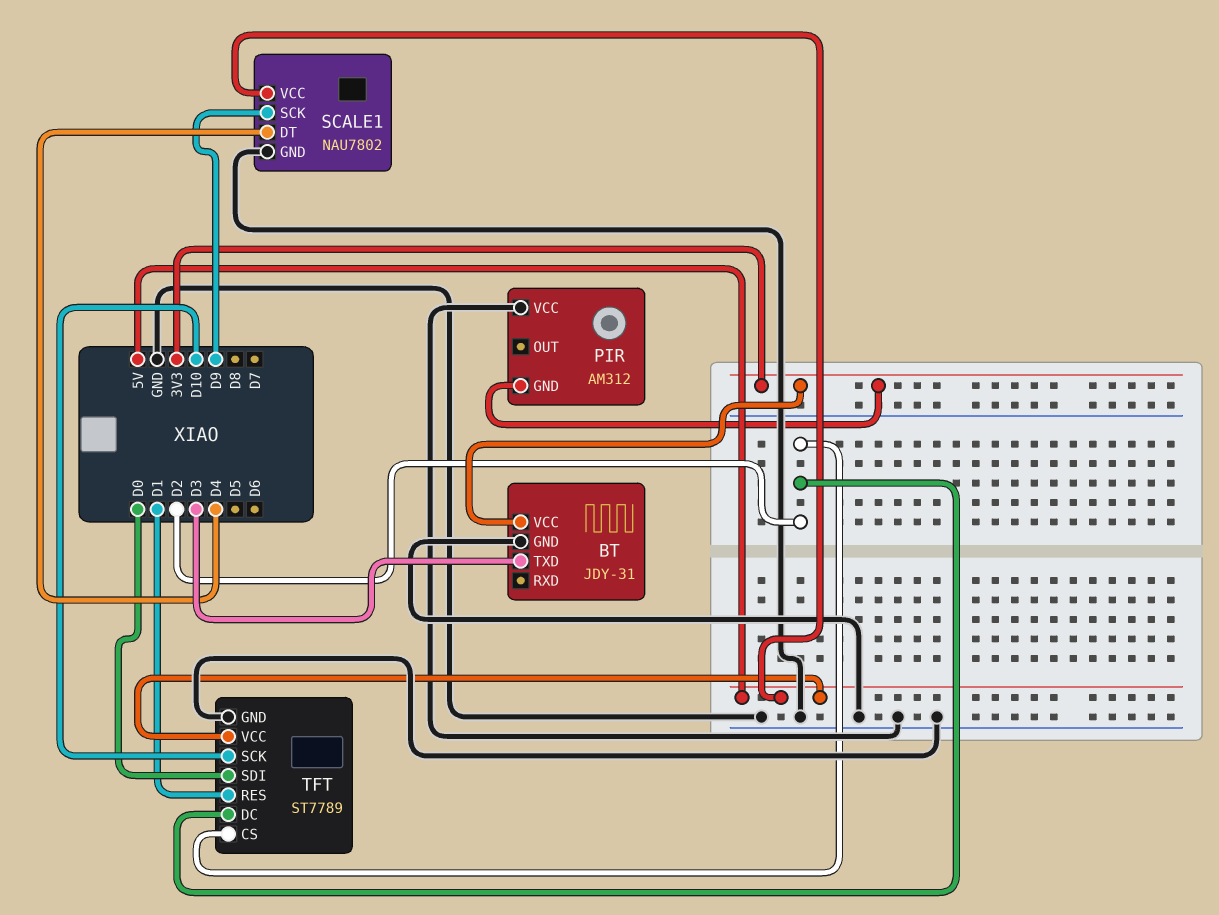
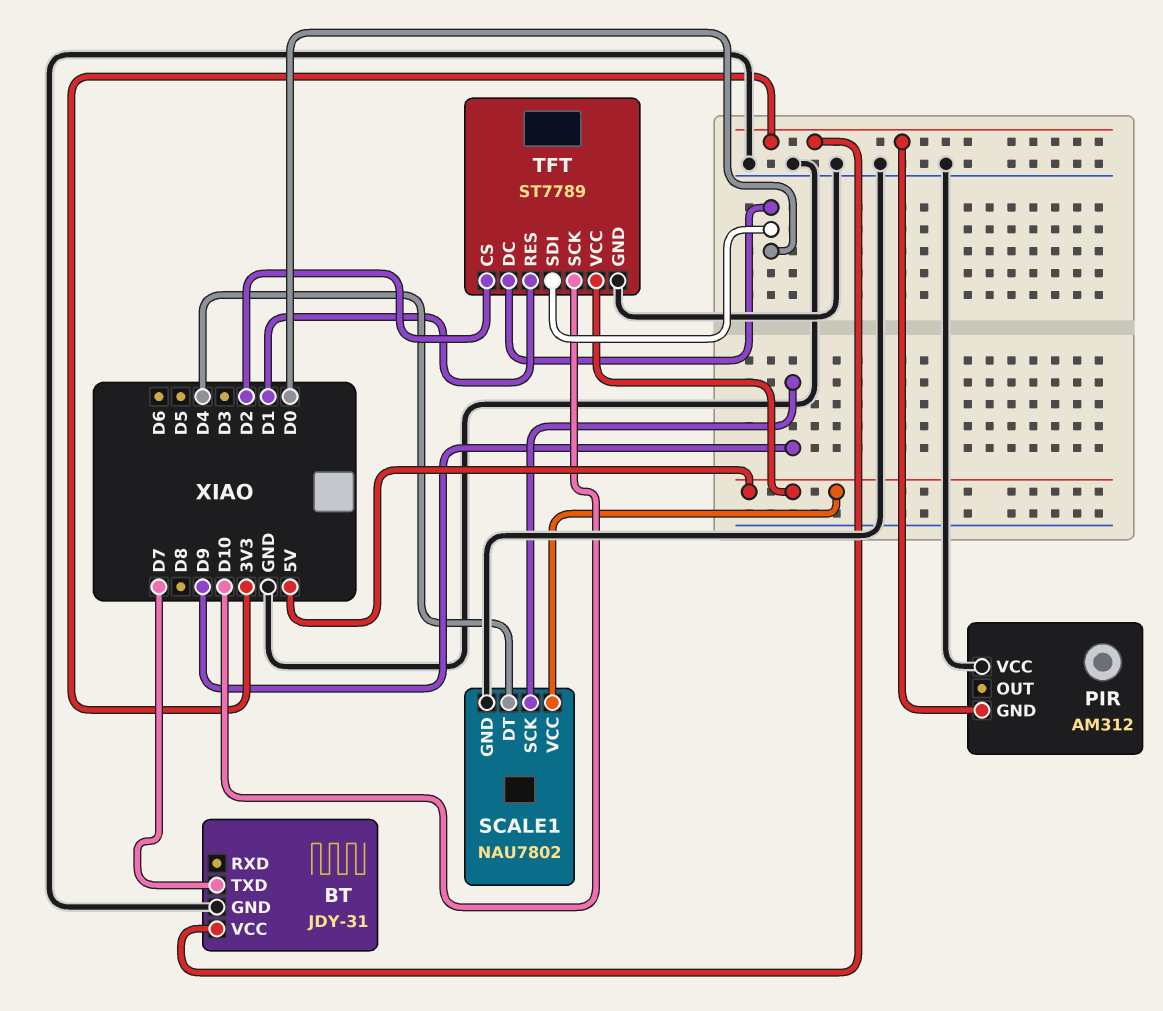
BT pin TXD: D3 -> D7
TFT pin DC: D2 -> D0

